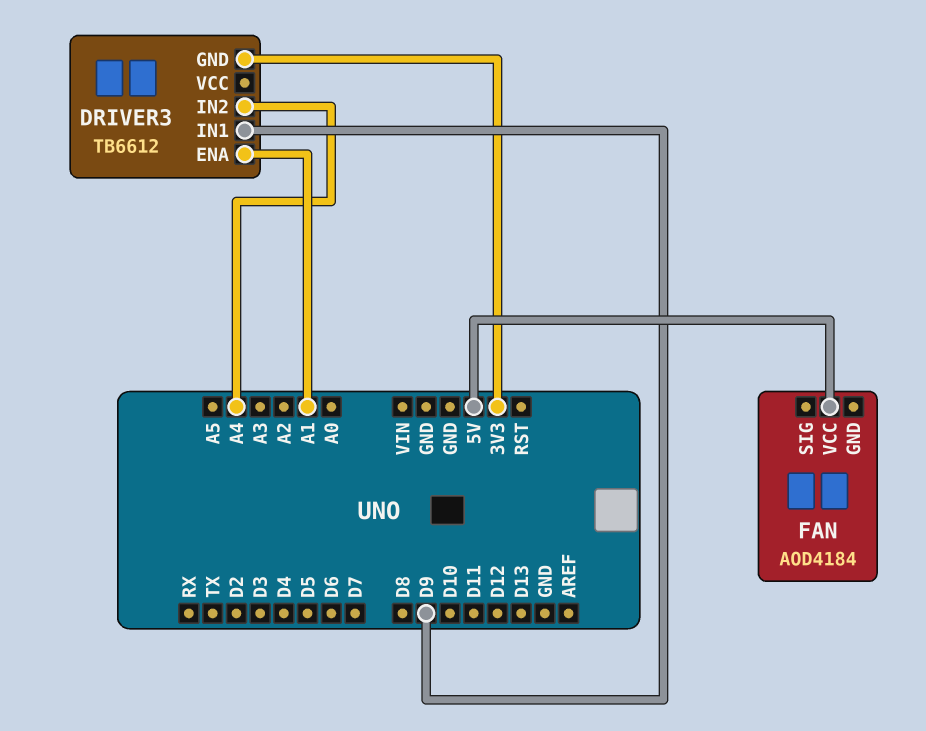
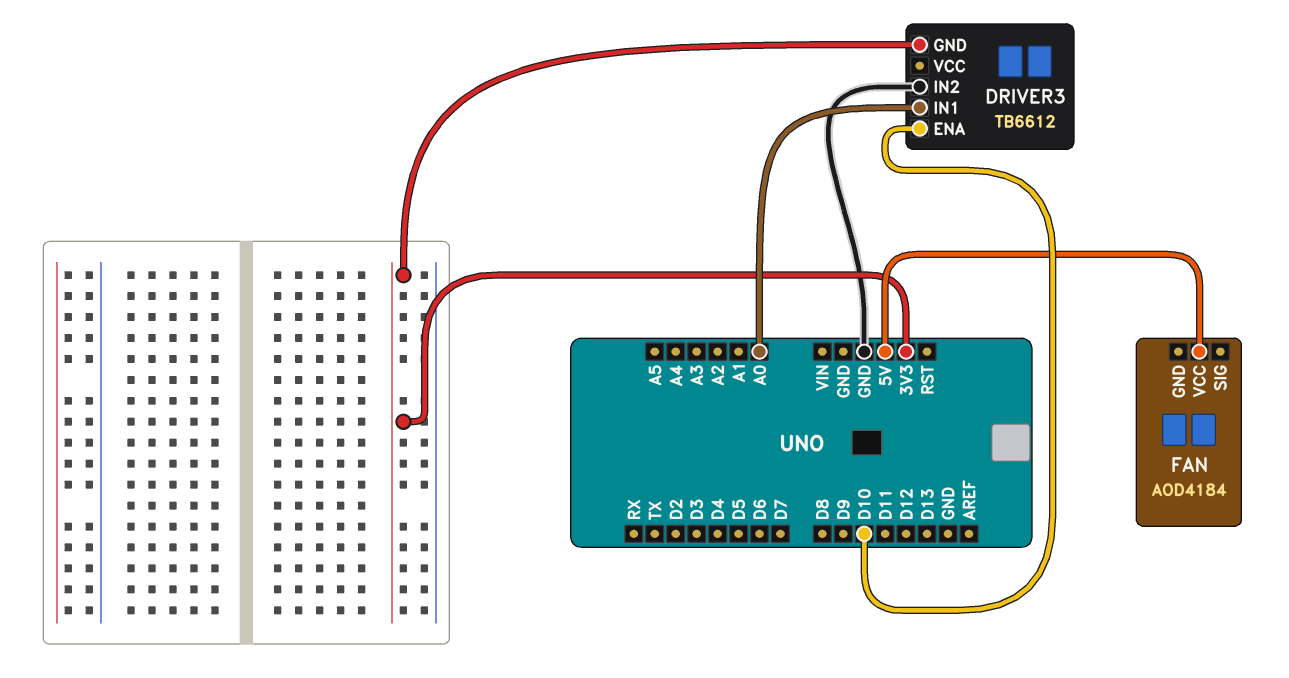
DRIVER3 pin ENA: A1 -> D10
DRIVER3 pin IN1: D9 -> A0
DRIVER3 pin IN2: A4 -> GND

